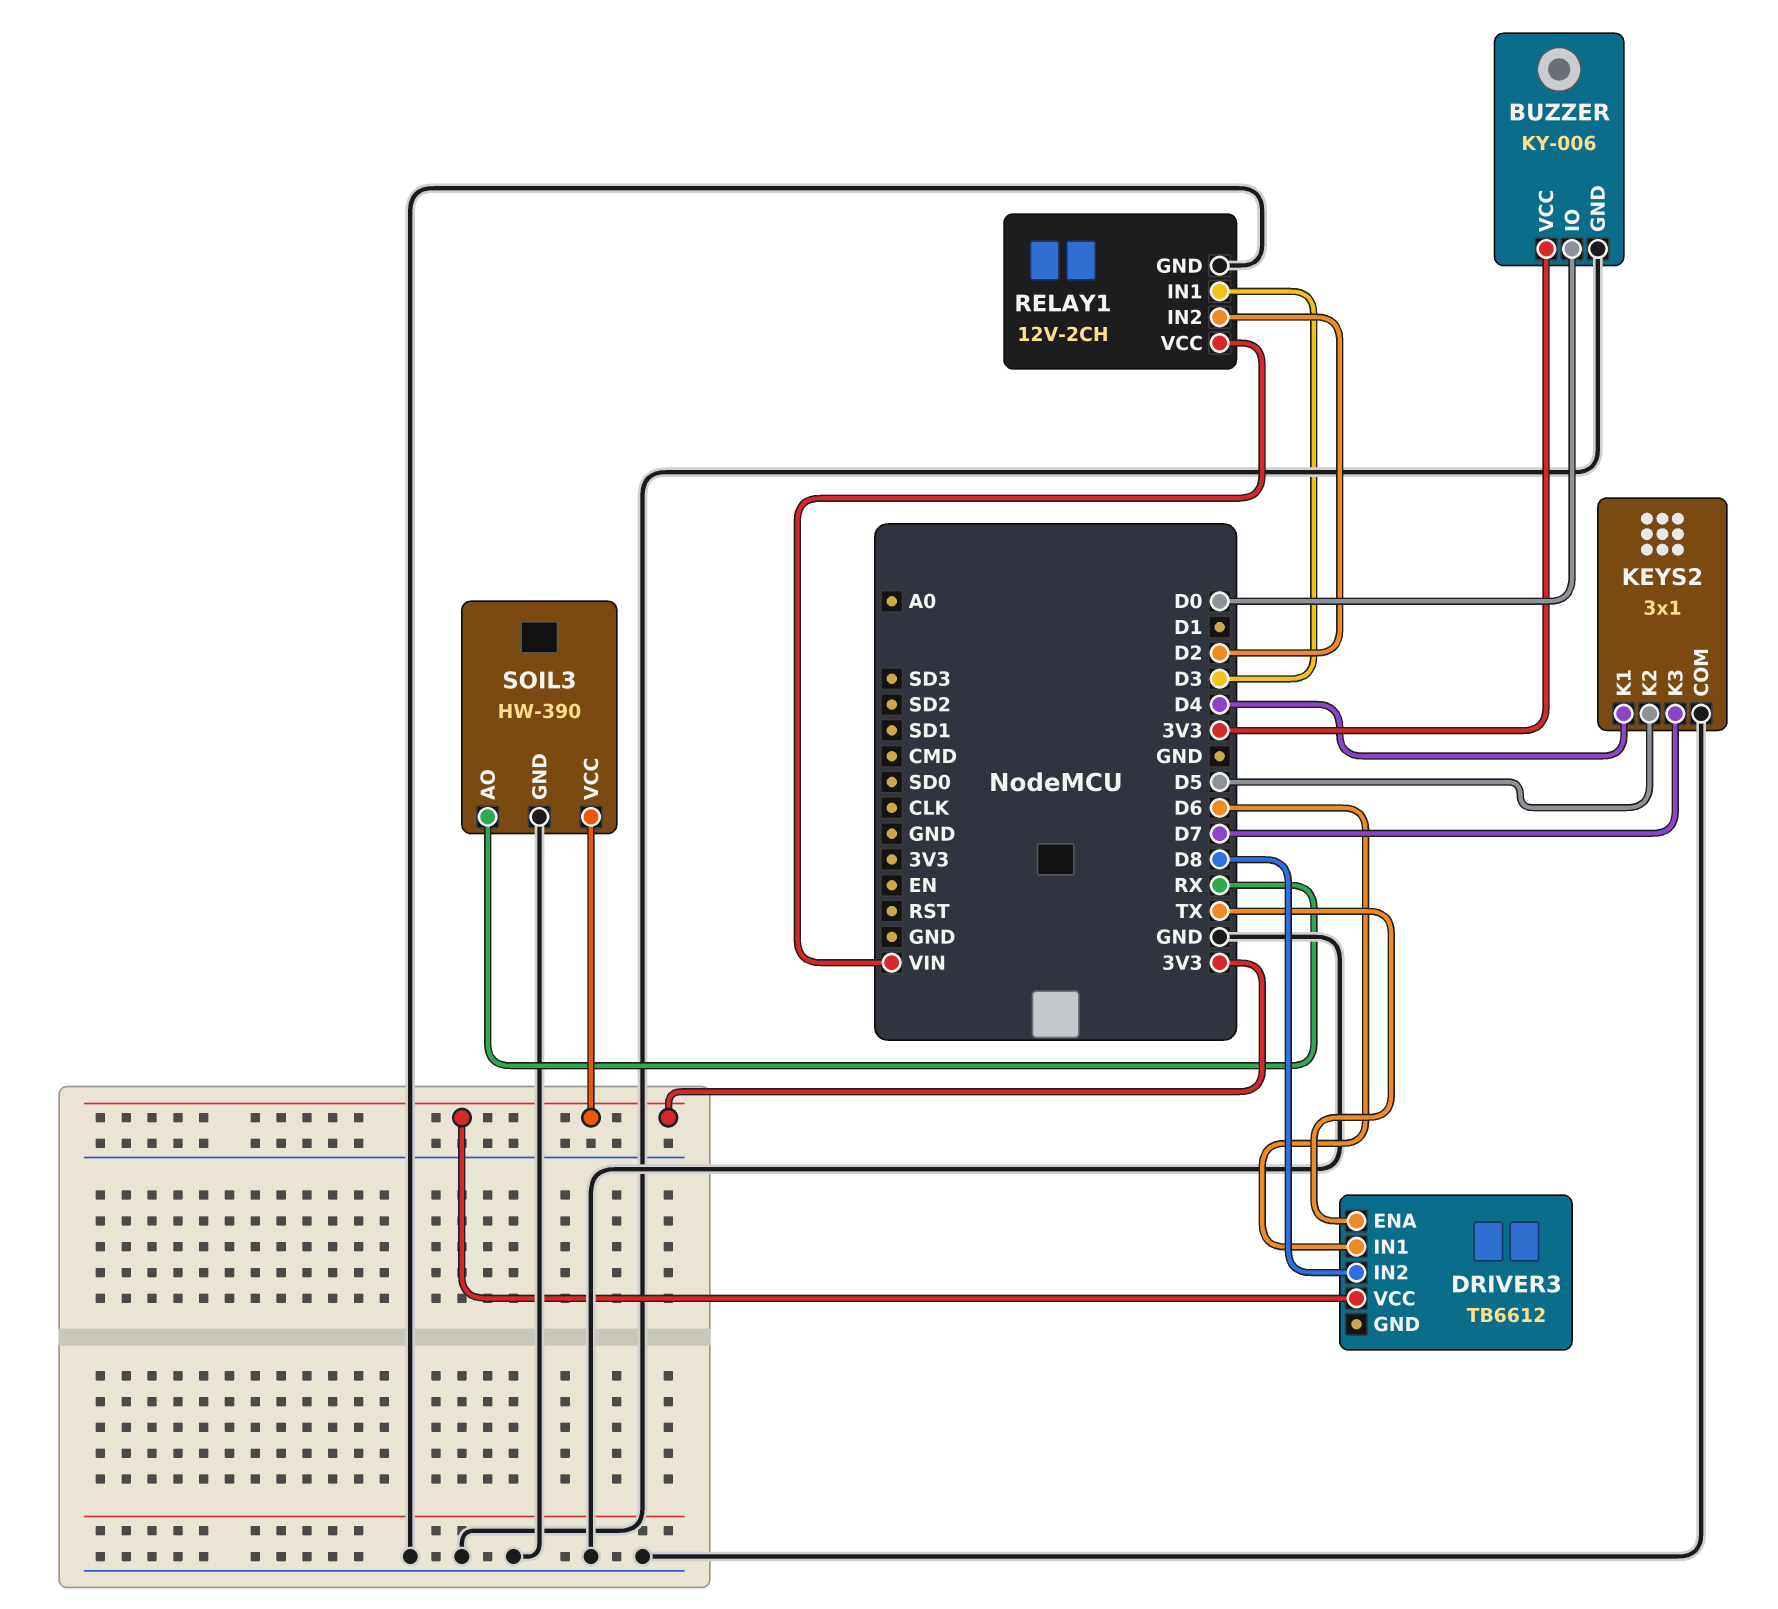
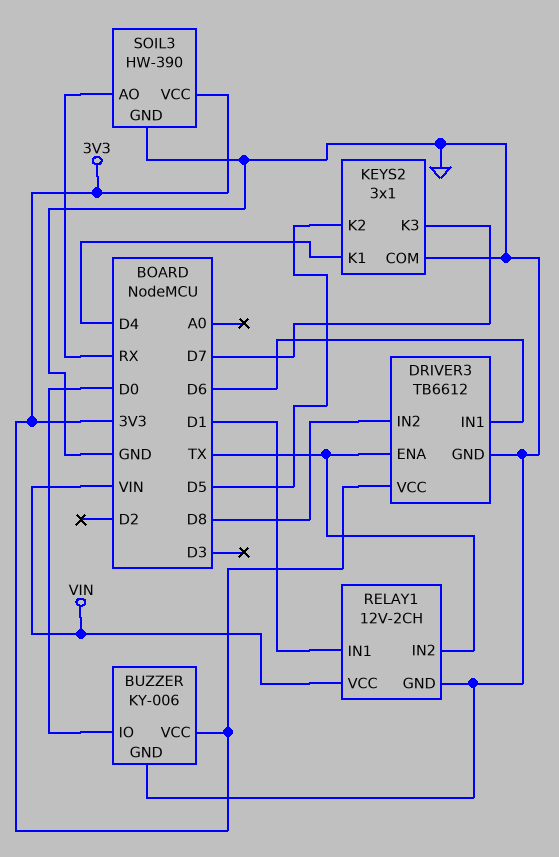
DRIVER3 pin GND: none -> GND
RELAY1 pin IN1: D3 -> D1
RELAY1 pin IN2: D2 -> TX

